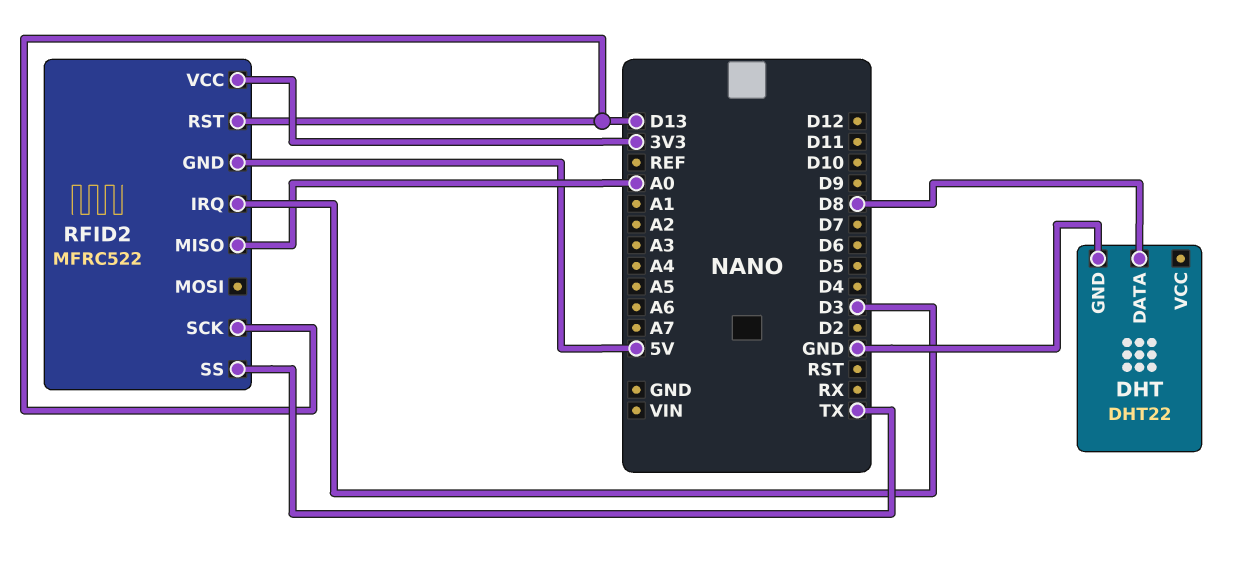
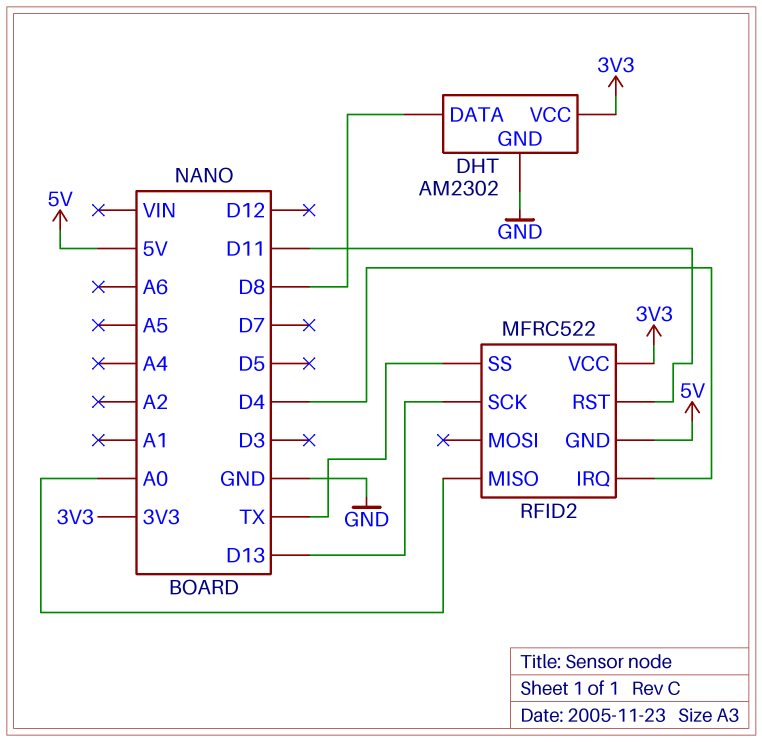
DHT: DHT22 -> AM2302
DHT pin VCC: none -> 3V3
RFID2 pin IRQ: D3 -> D4
RFID2 pin RST: D13 -> D11

